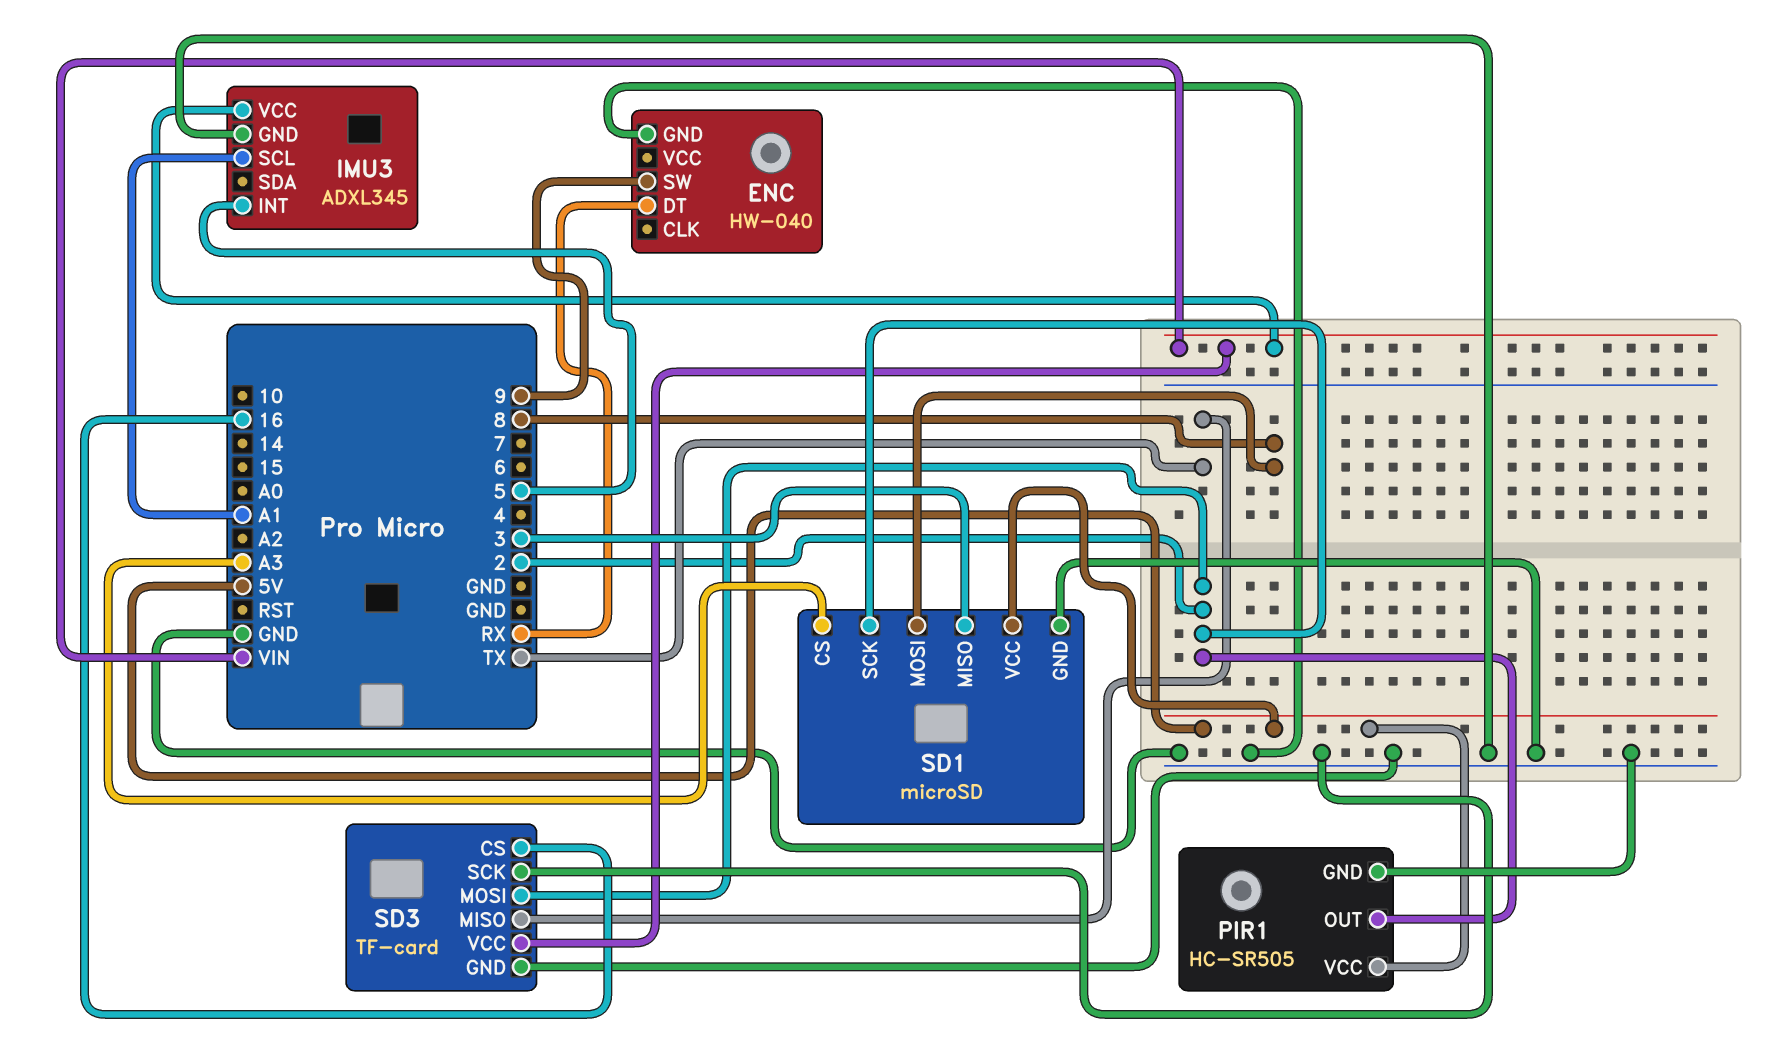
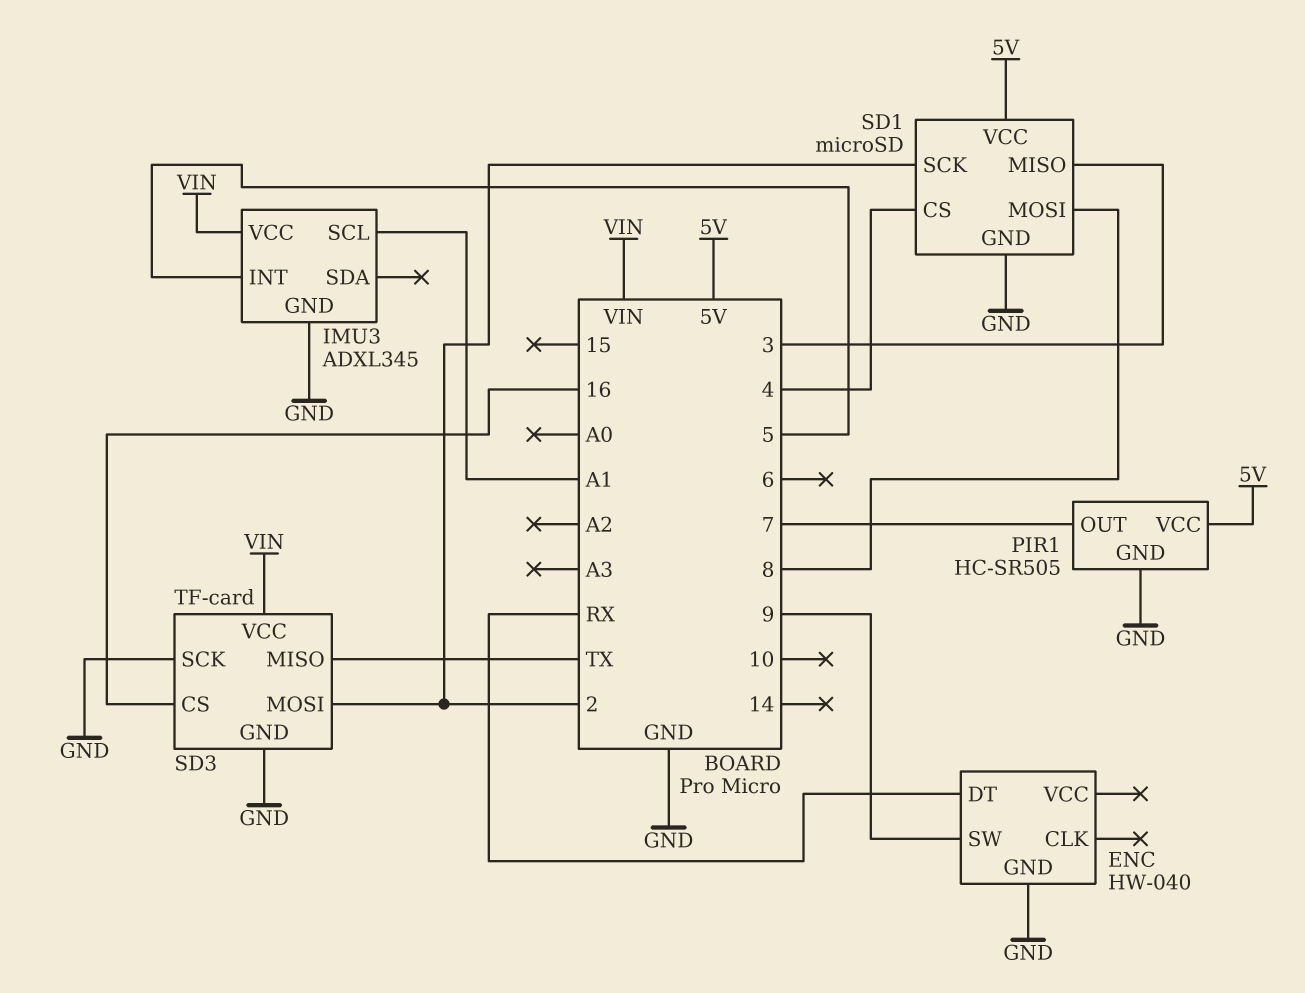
PIR1 pin OUT: 2 -> 7
SD1 pin CS: A3 -> 4

